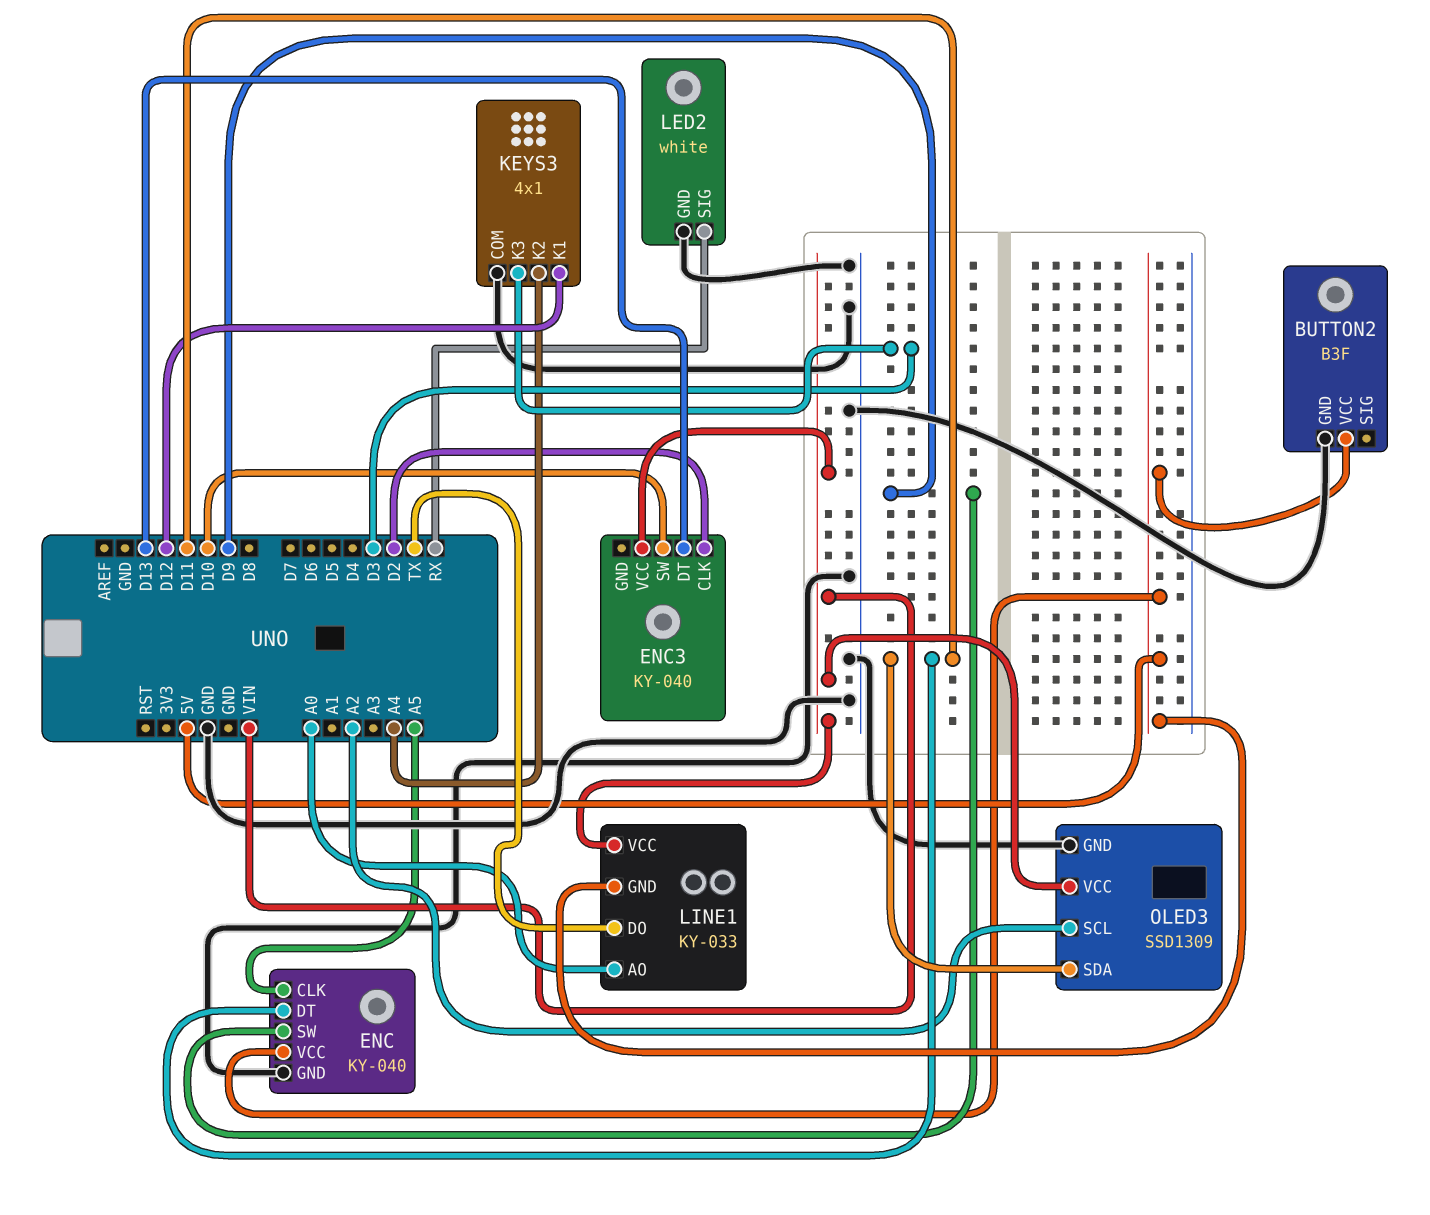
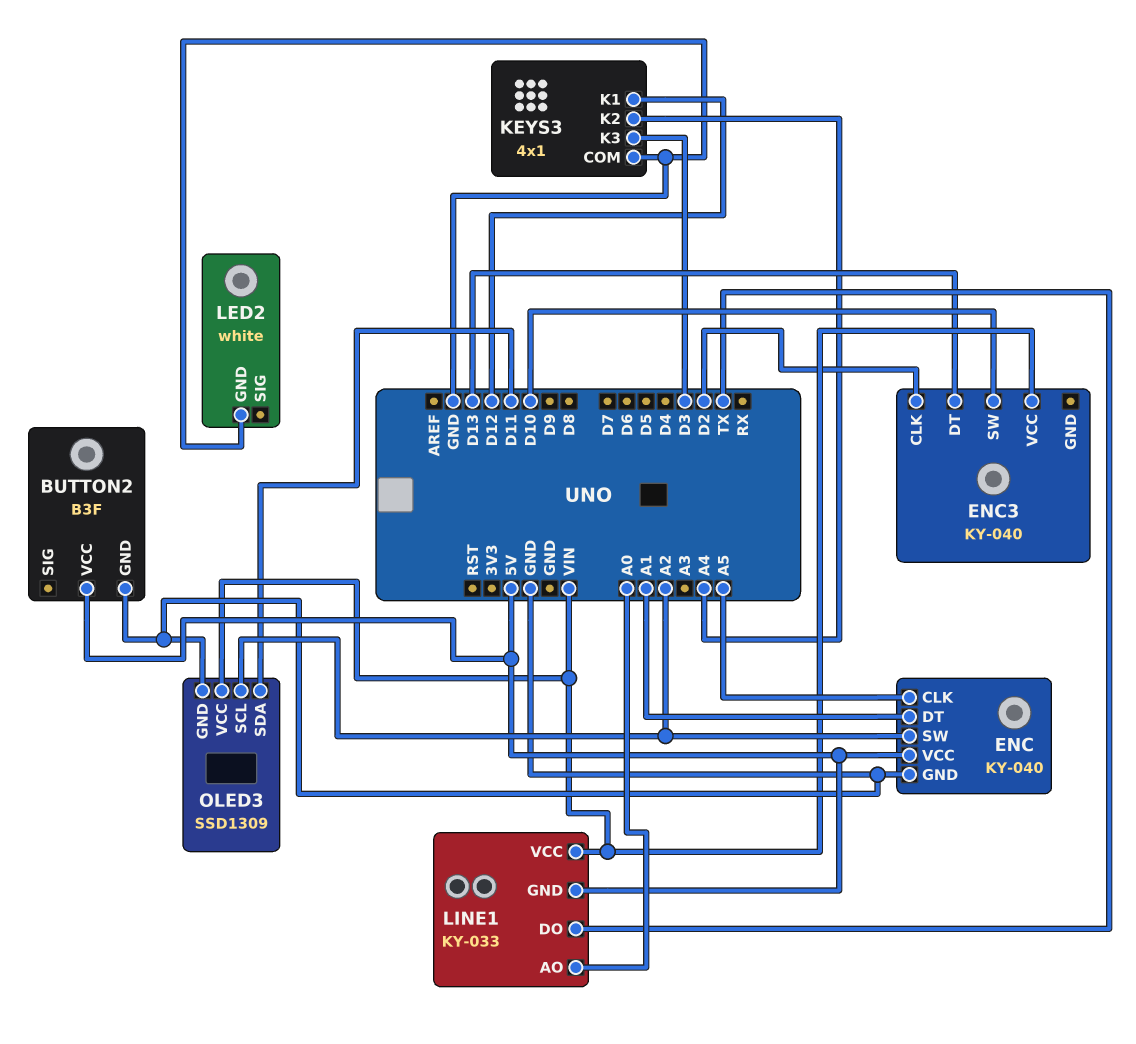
ENC pin DT: D11 -> A1
ENC pin SW: D9 -> A2
LED2 pin SIG: RX -> none

